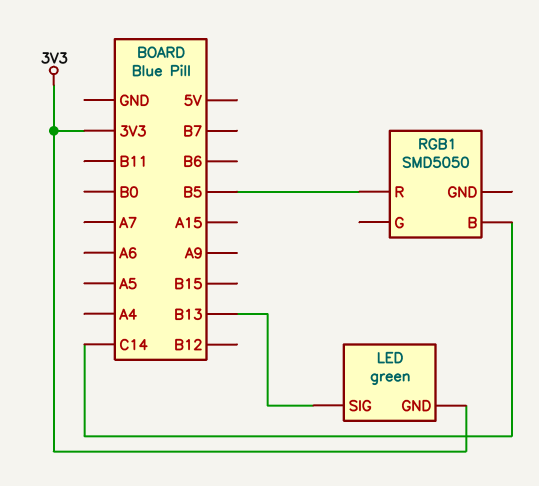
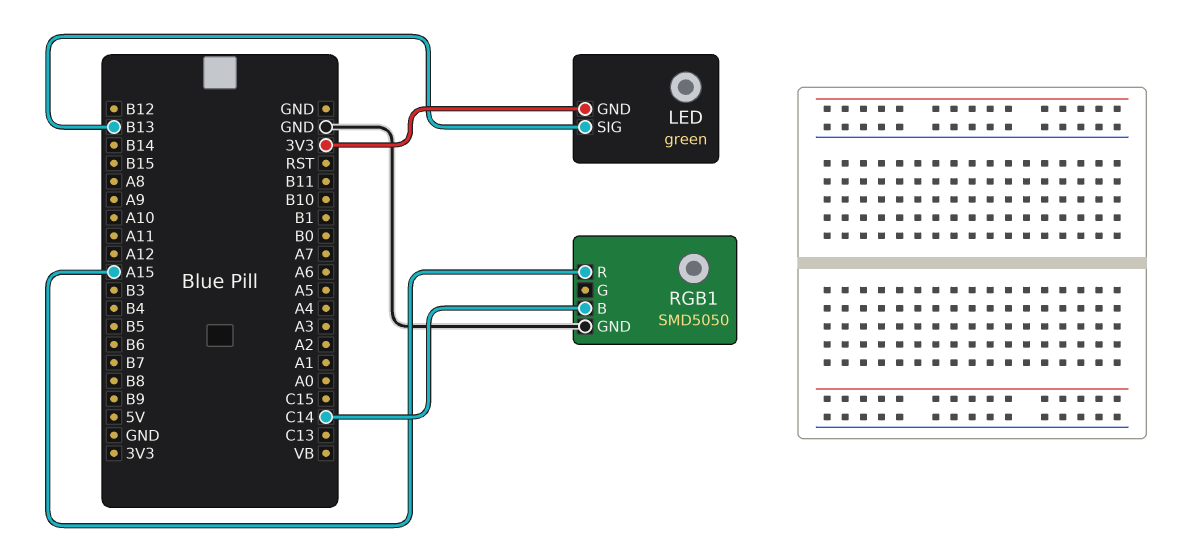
RGB1 pin GND: none -> GND
RGB1 pin R: B5 -> A15

